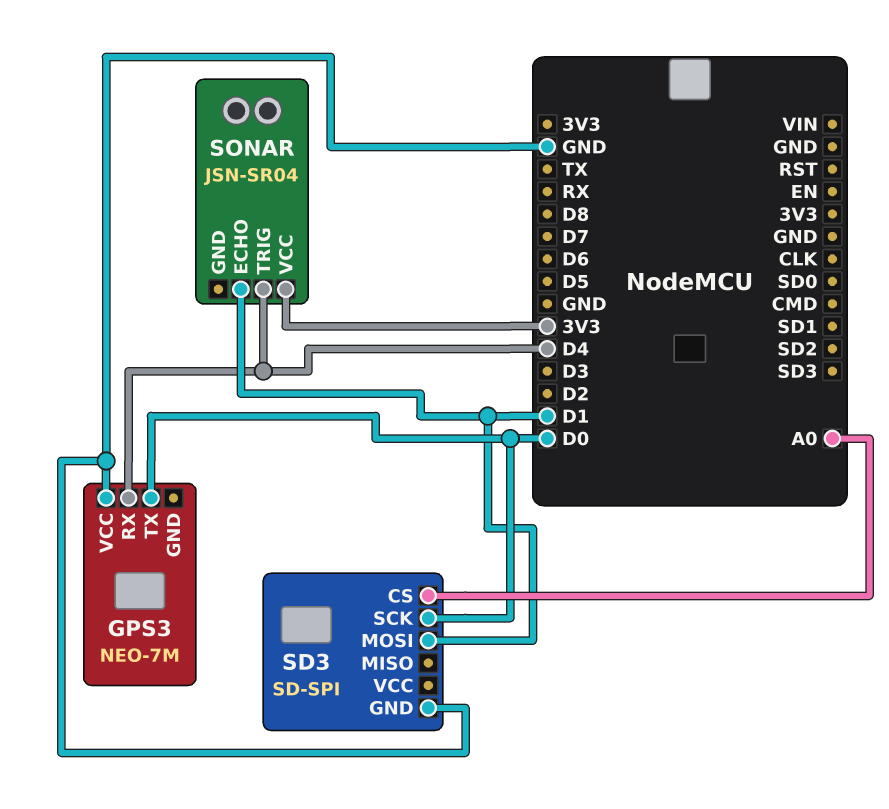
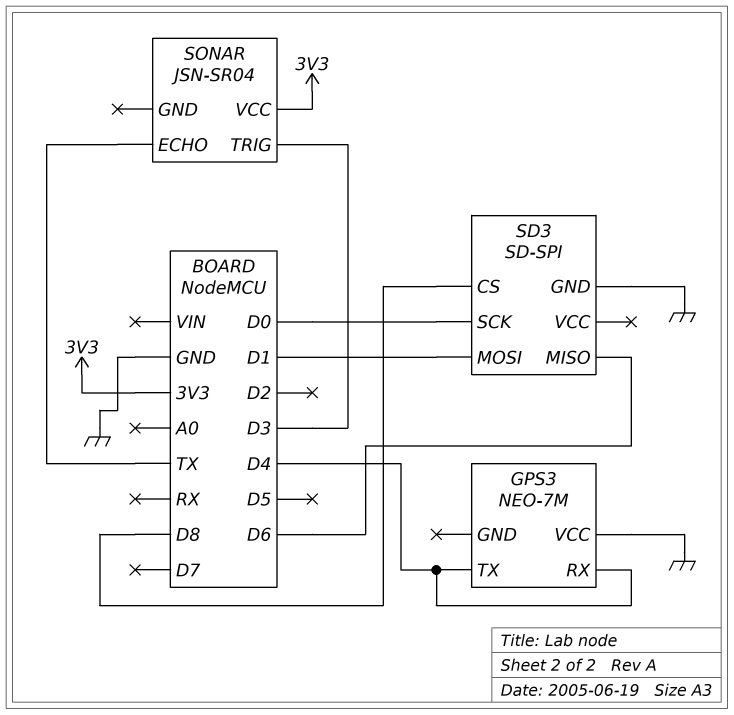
GPS3 pin TX: D0 -> D4
SD3 pin CS: A0 -> D8
SD3 pin MISO: none -> D6
SONAR pin ECHO: D1 -> TX
SONAR pin TRIG: D4 -> D3

